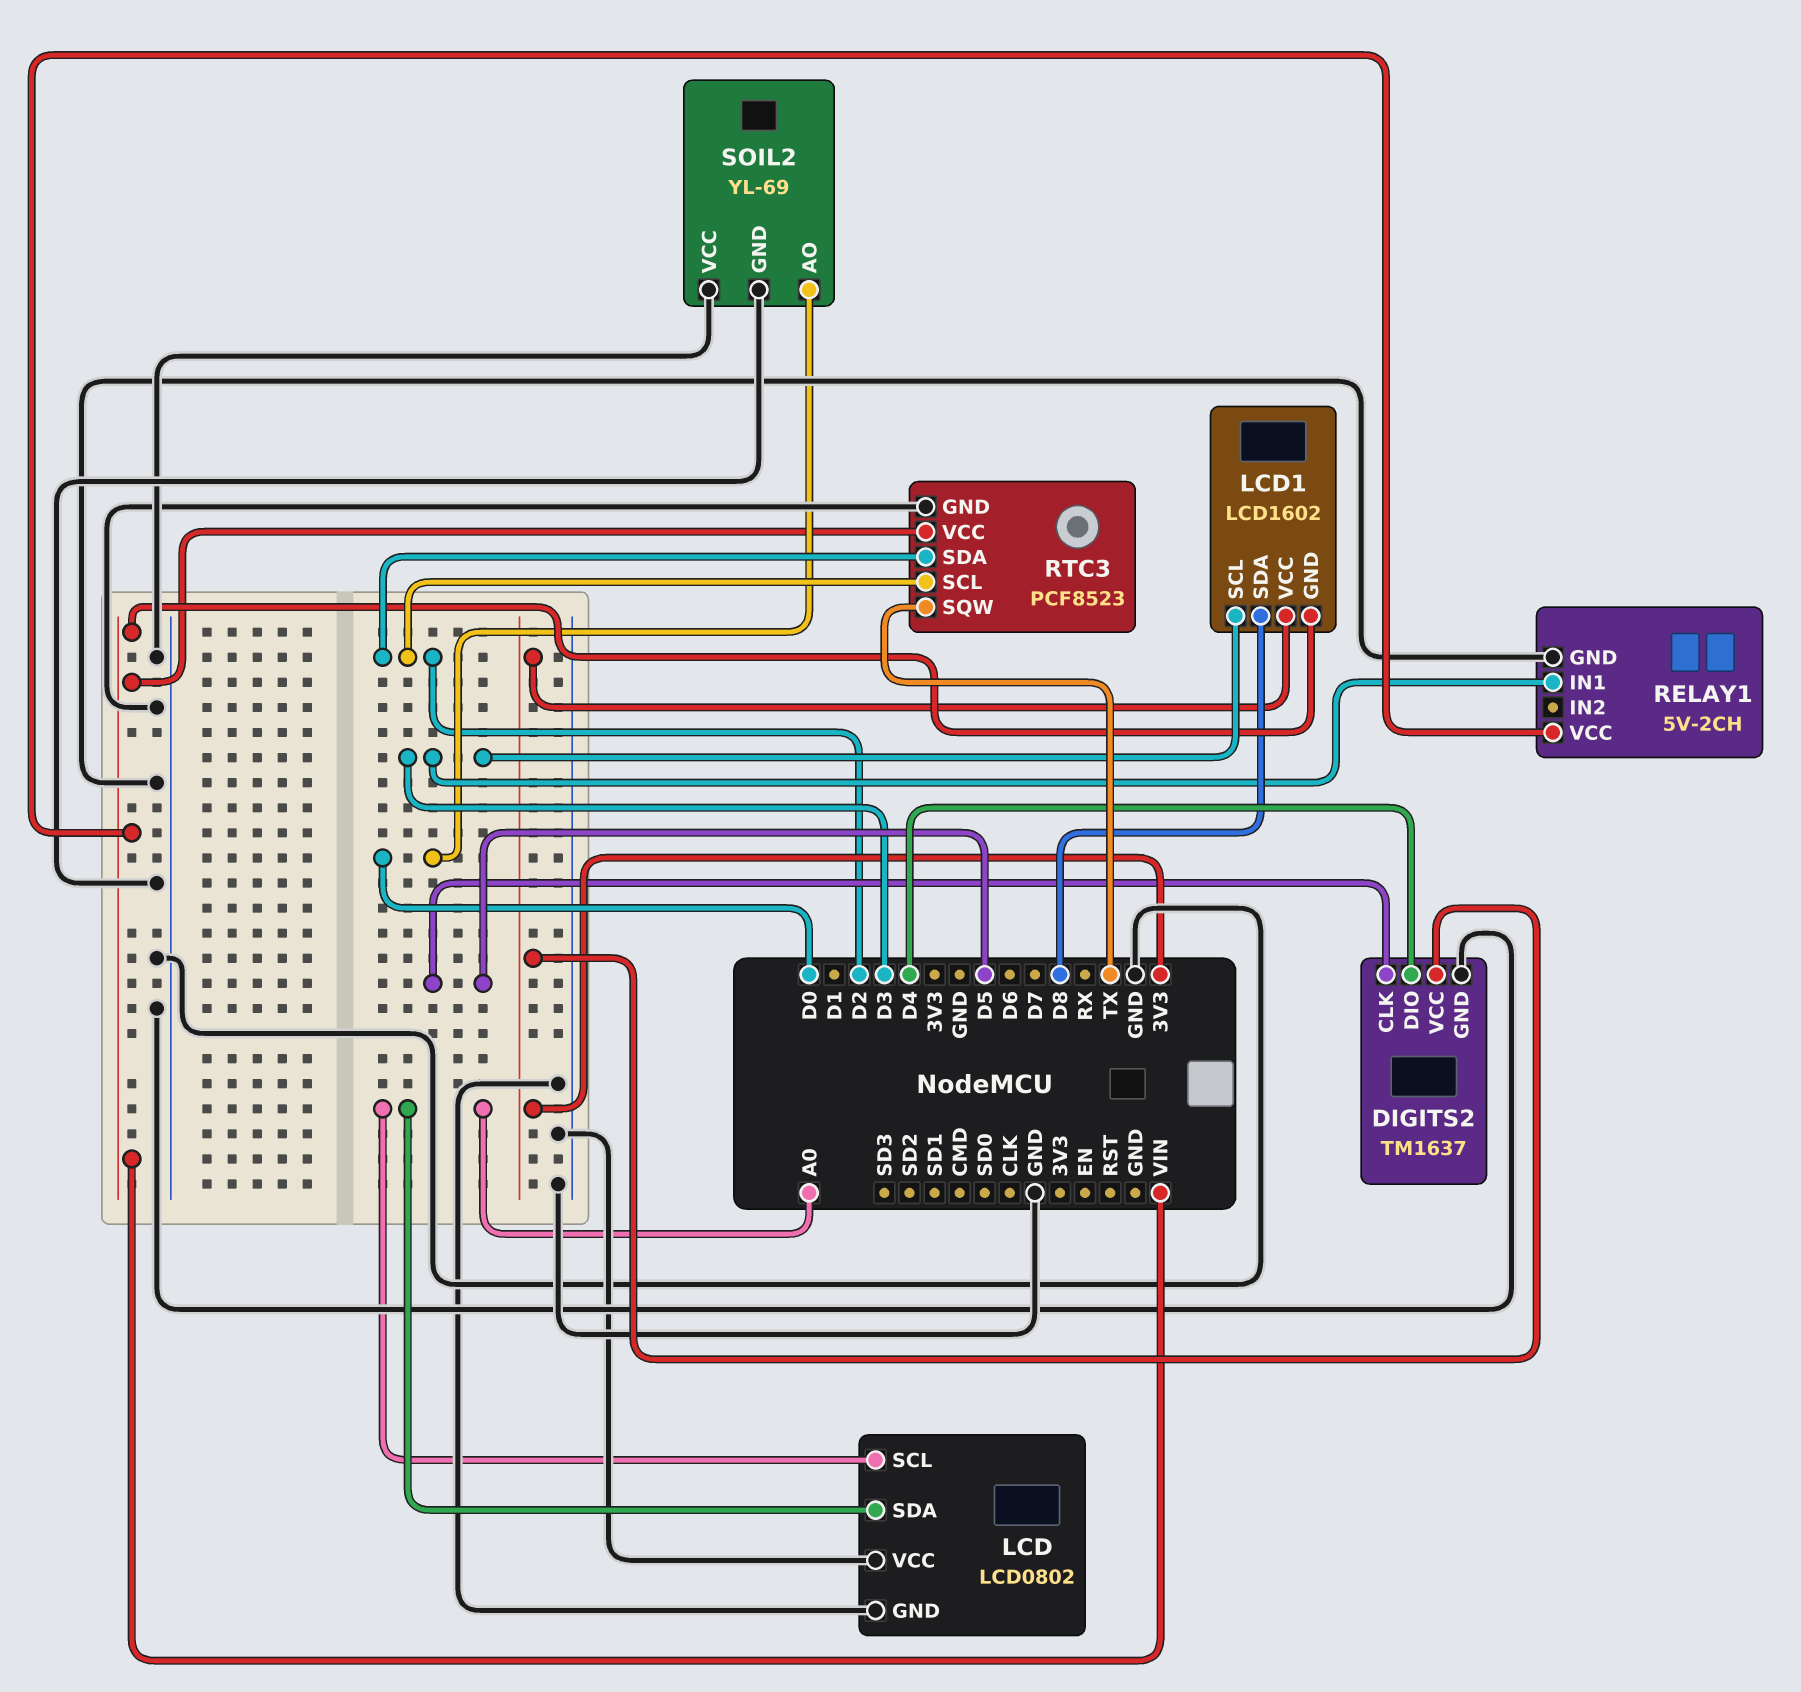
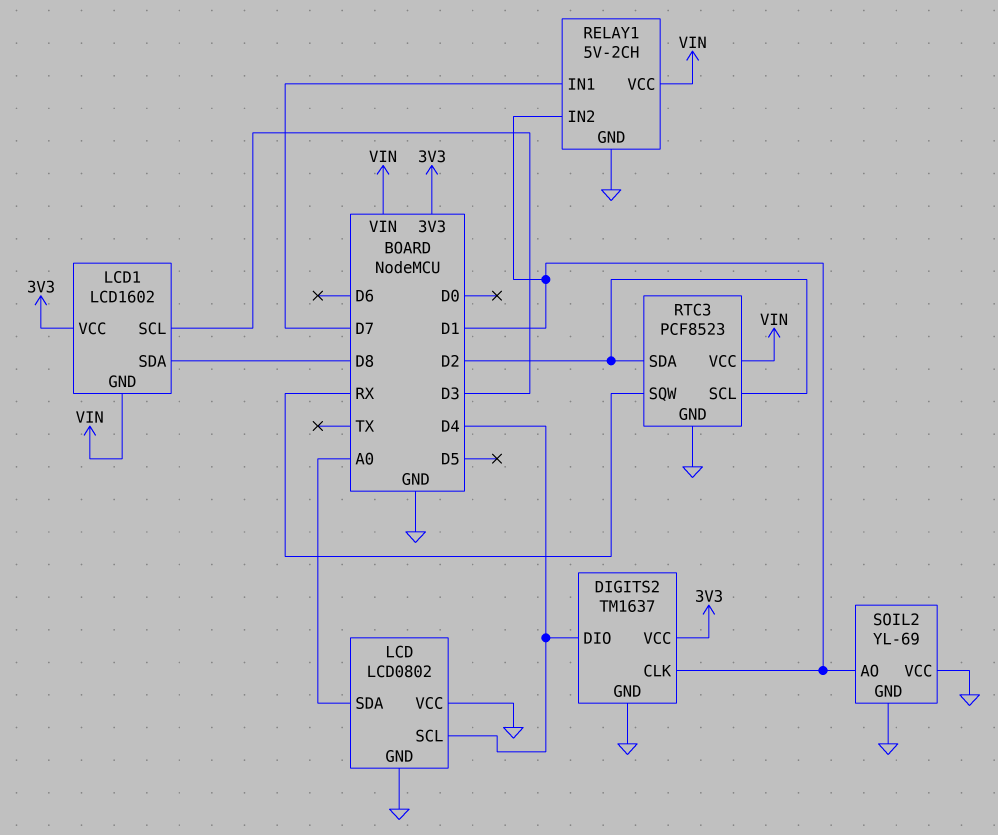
DIGITS2 pin CLK: D5 -> D1
LCD pin SCL: A0 -> D4
RELAY1 pin IN1: D3 -> D7
RELAY1 pin IN2: none -> D1
RTC3 pin SQW: TX -> RX
SOIL2 pin AO: D0 -> D1

